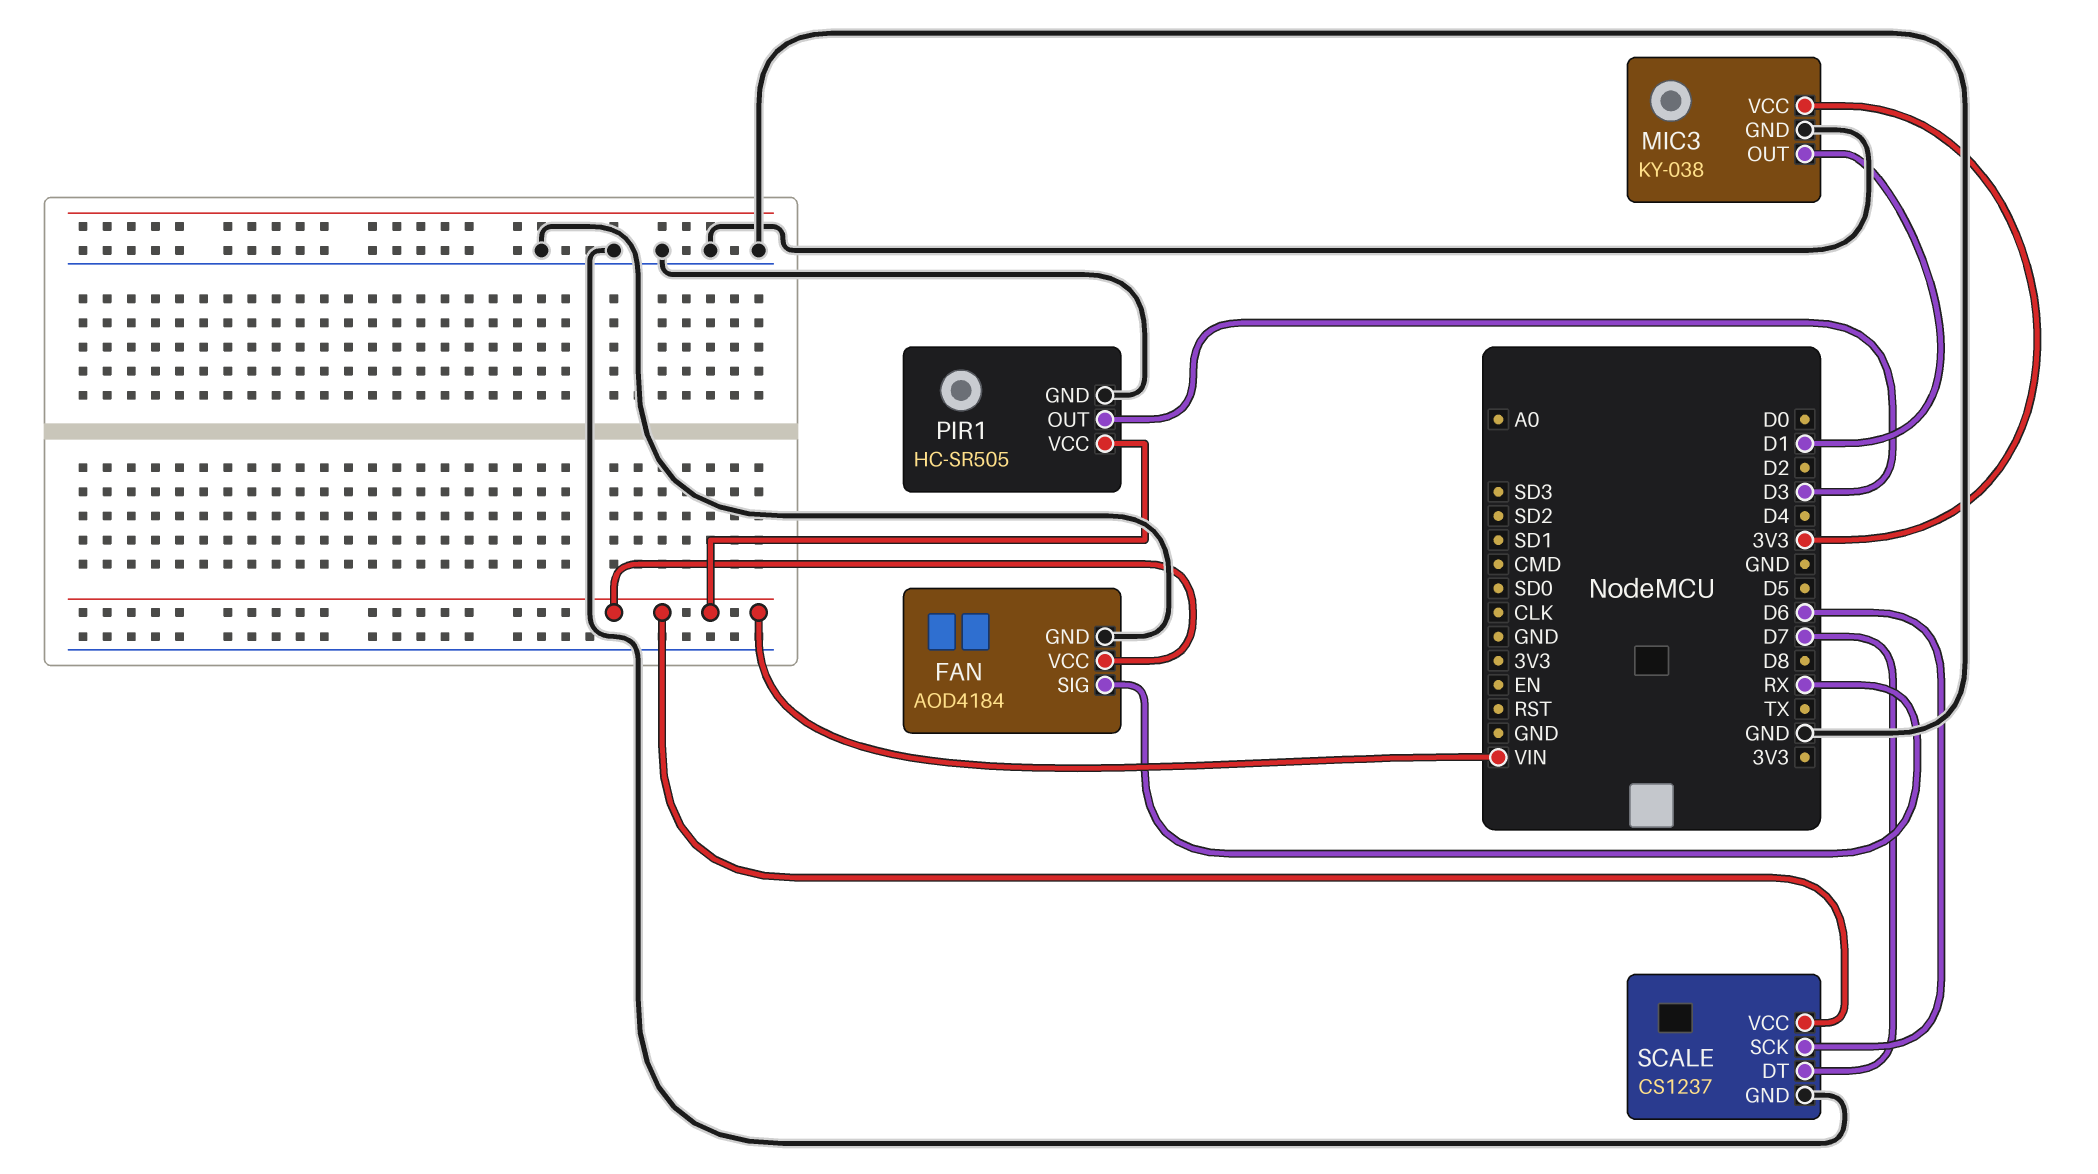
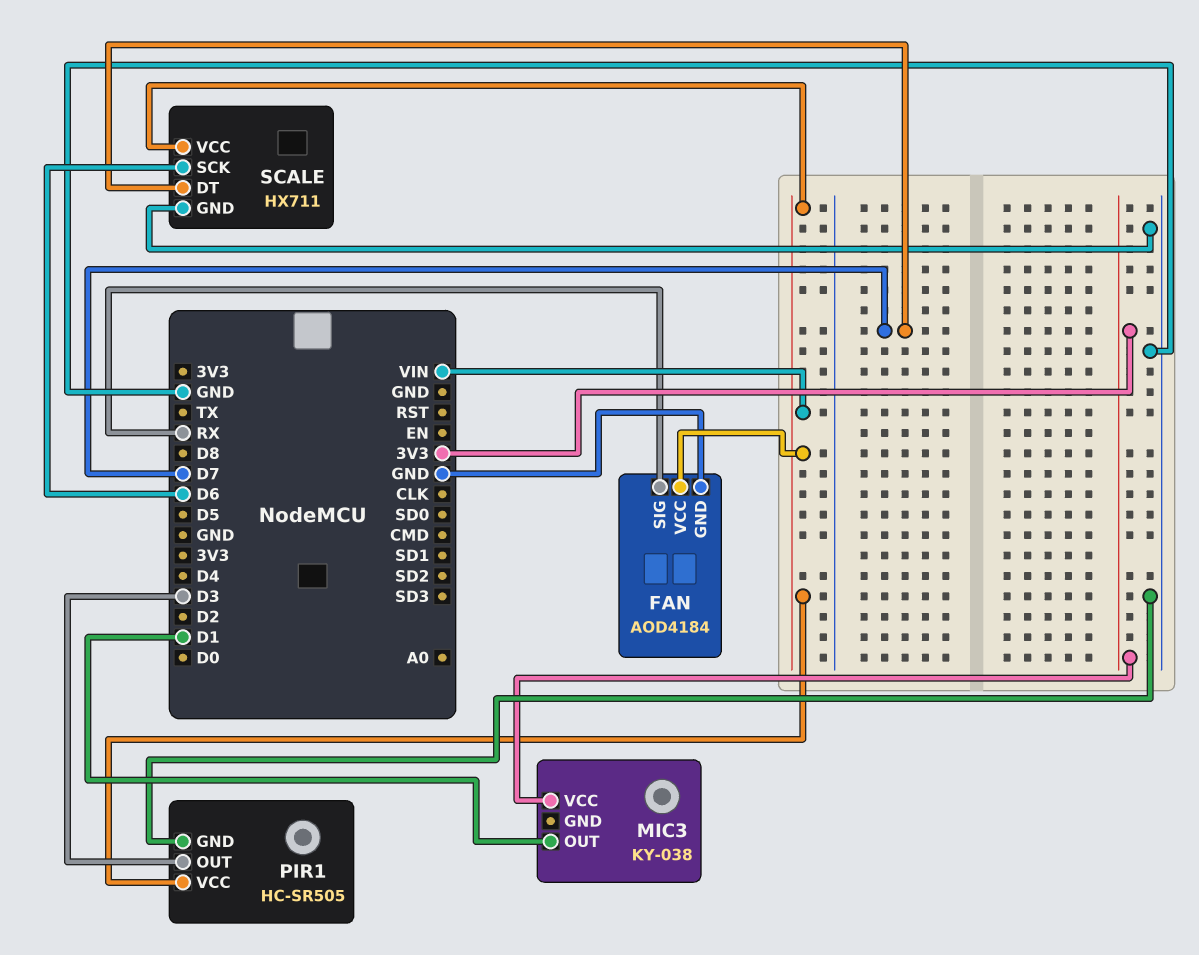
MIC3 pin GND: GND -> none
SCALE: CS1237 -> HX711

